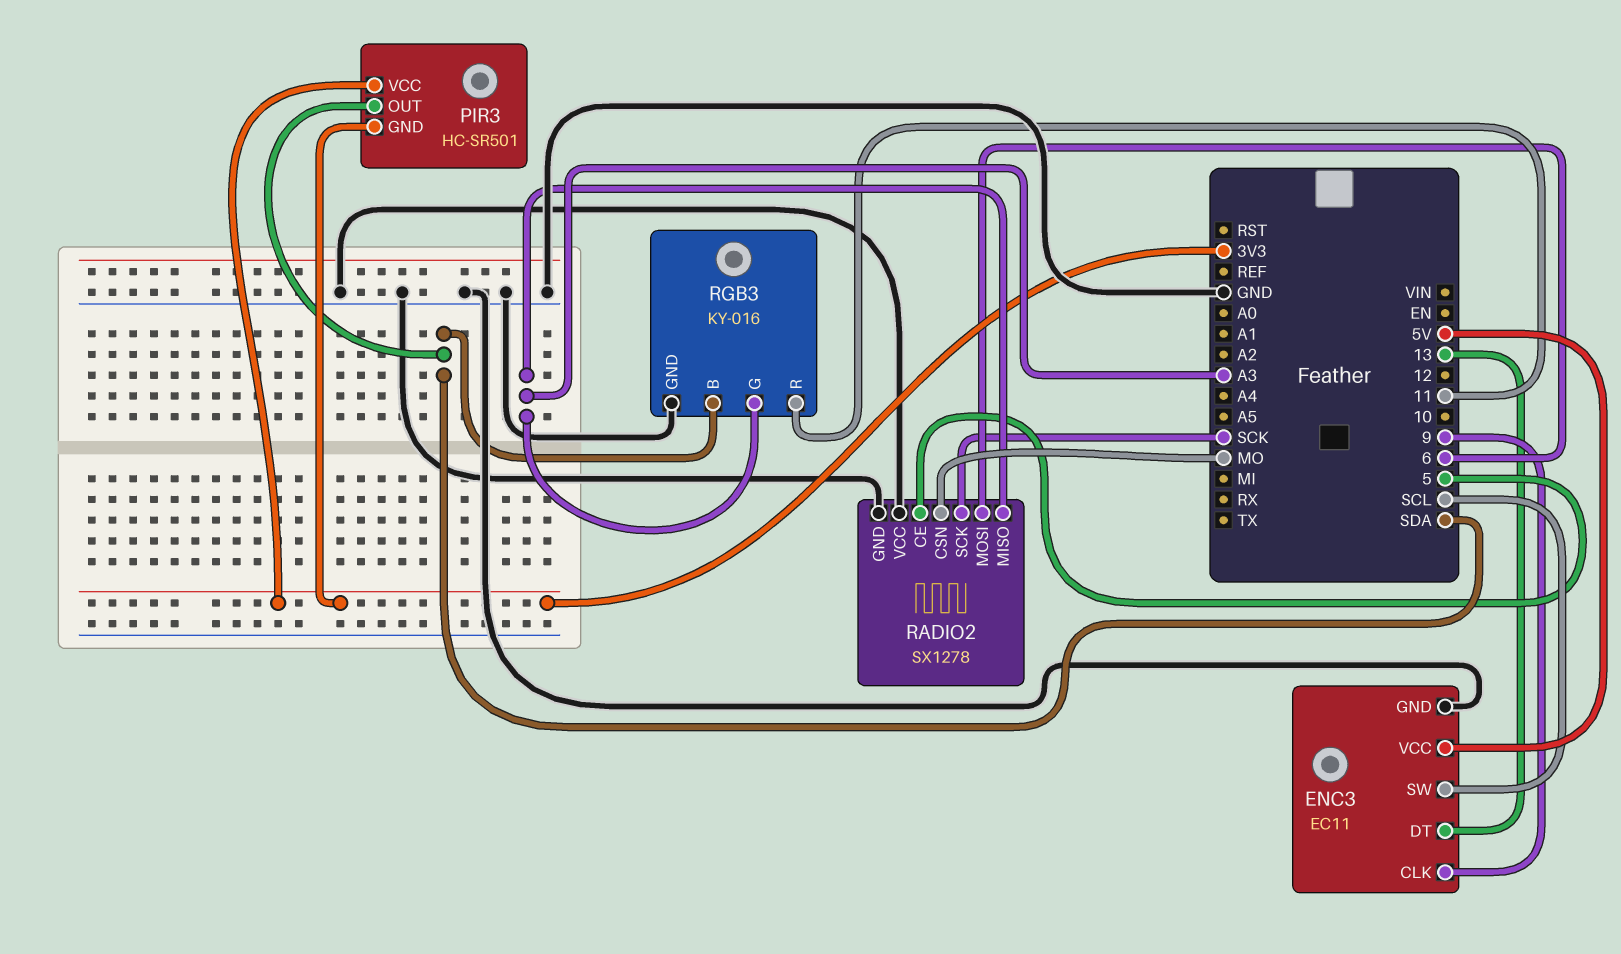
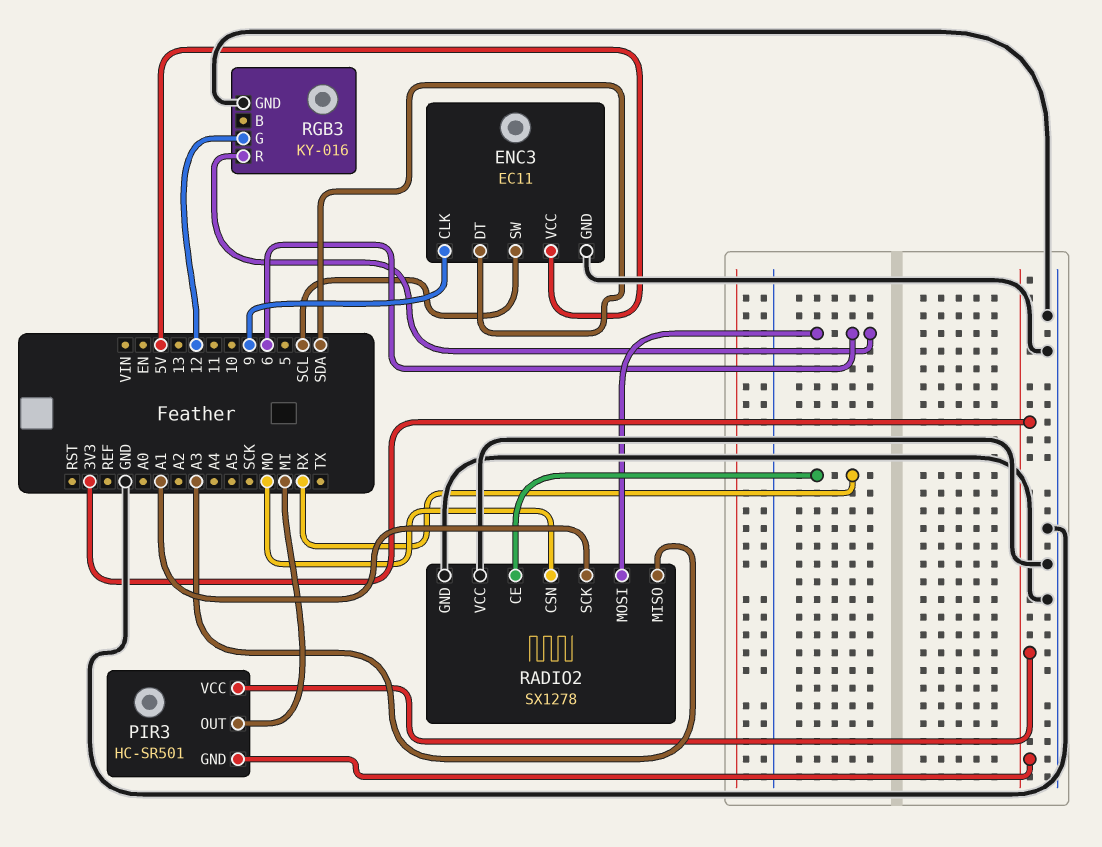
ENC3 pin DT: 13 -> SDA
PIR3 pin OUT: SDA -> MI
RADIO2 pin CE: 5 -> RX
RADIO2 pin SCK: SCK -> A1
RGB3 pin B: SDA -> none
RGB3 pin G: A3 -> 12
RGB3 pin R: 11 -> 6

